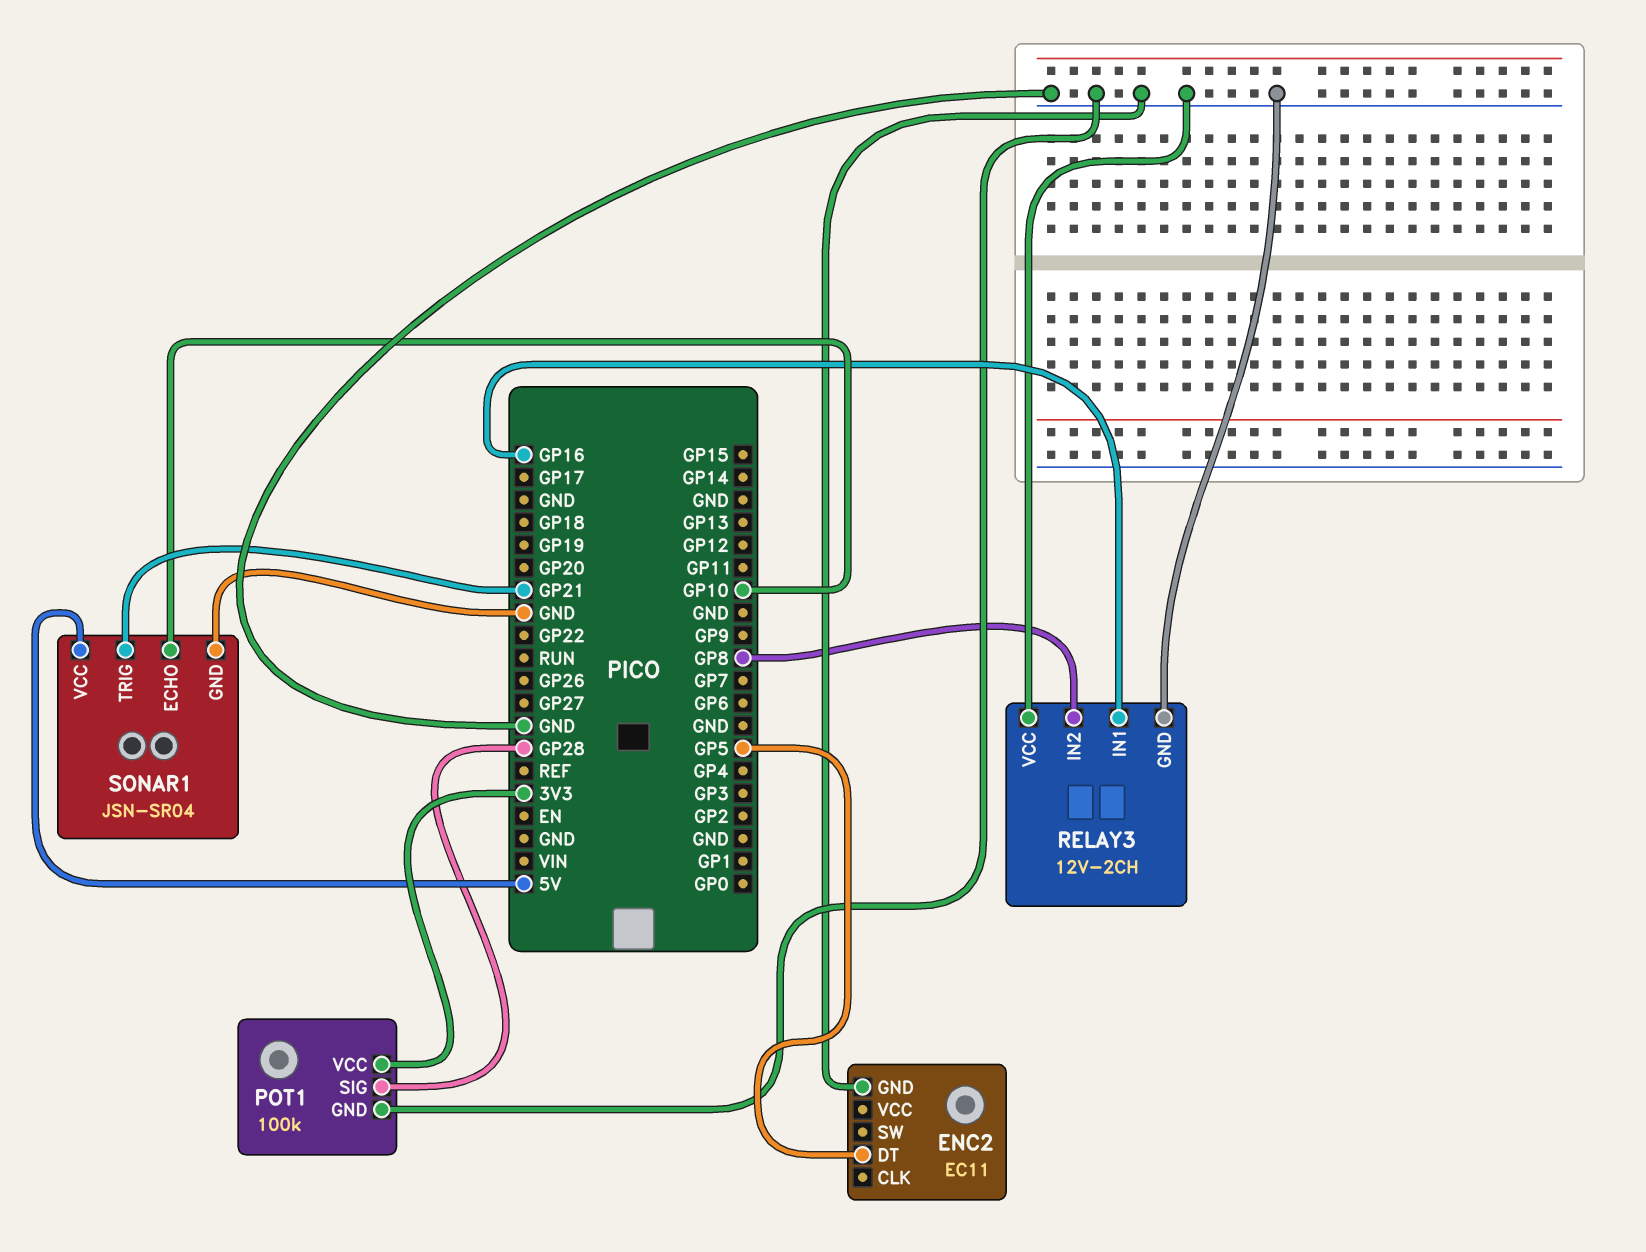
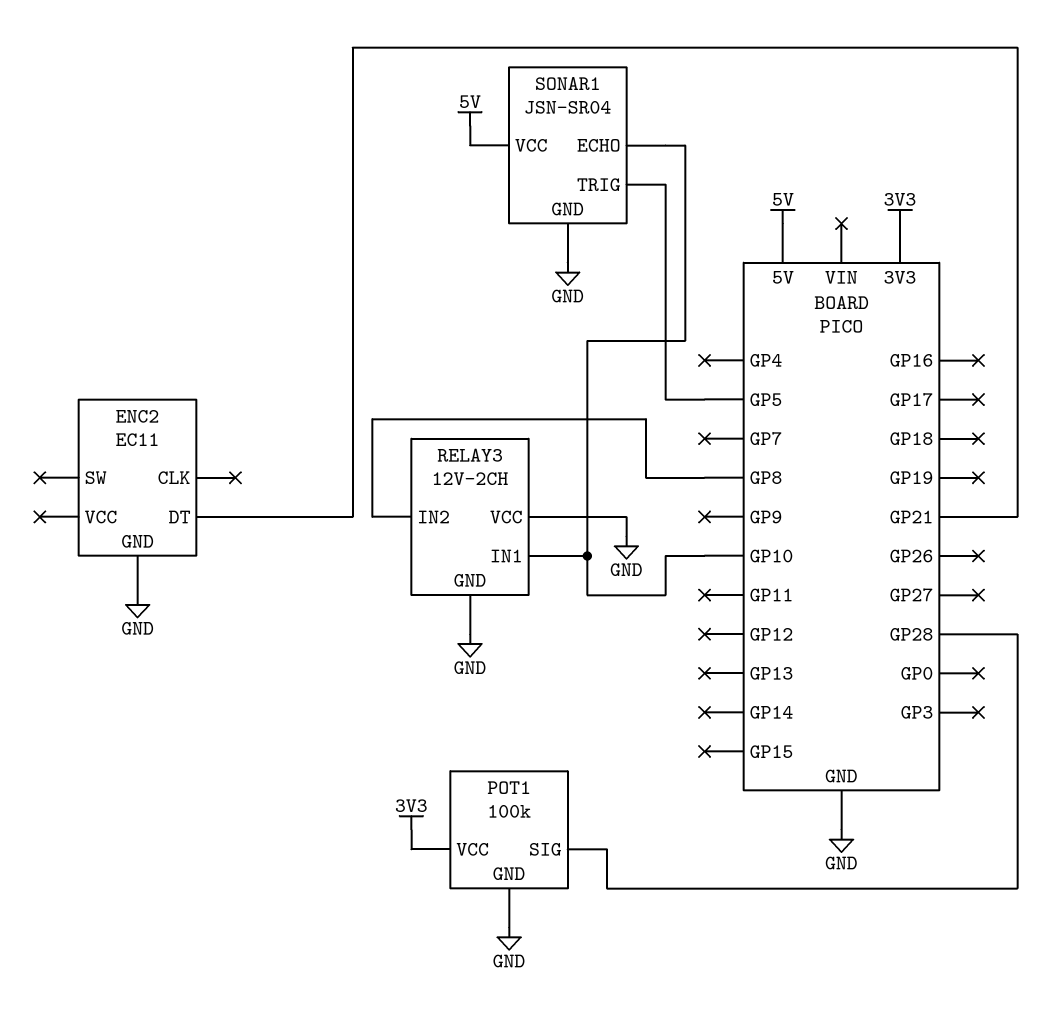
ENC2 pin DT: GP5 -> GP21
RELAY3 pin IN1: GP16 -> GP10
SONAR1 pin TRIG: GP21 -> GP5

